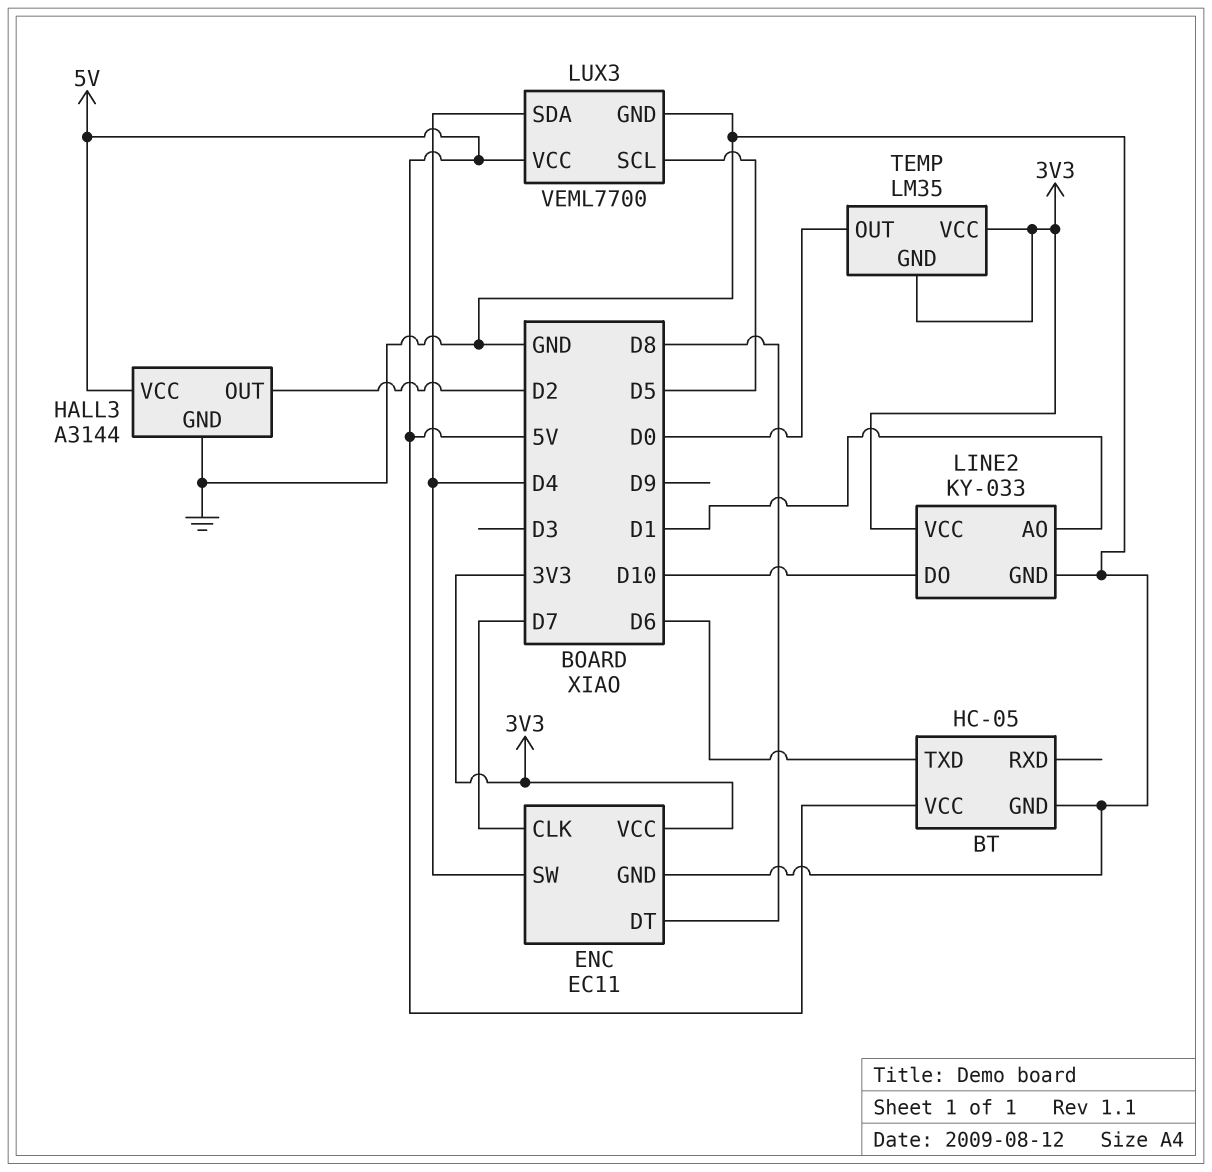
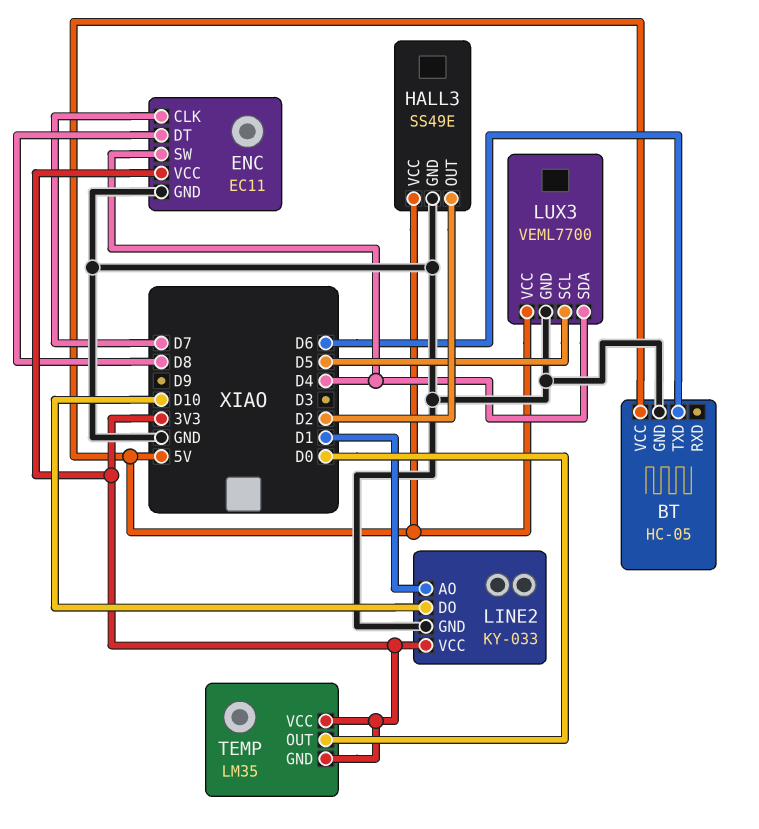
HALL3: A3144 -> SS49E

